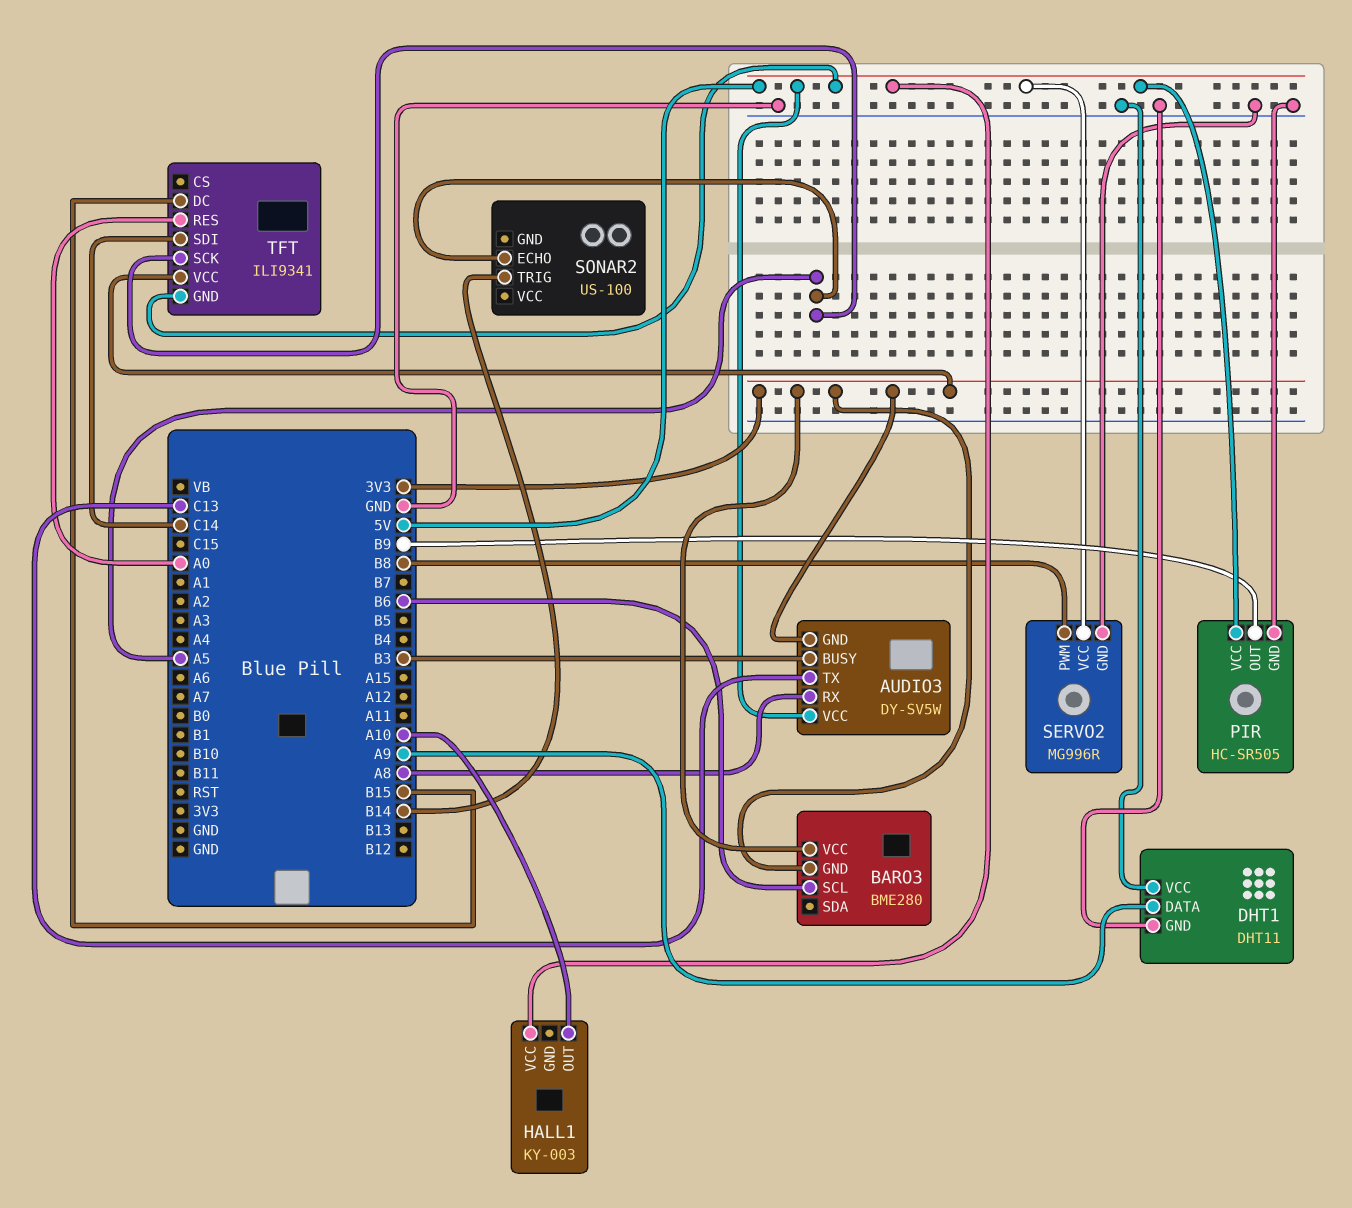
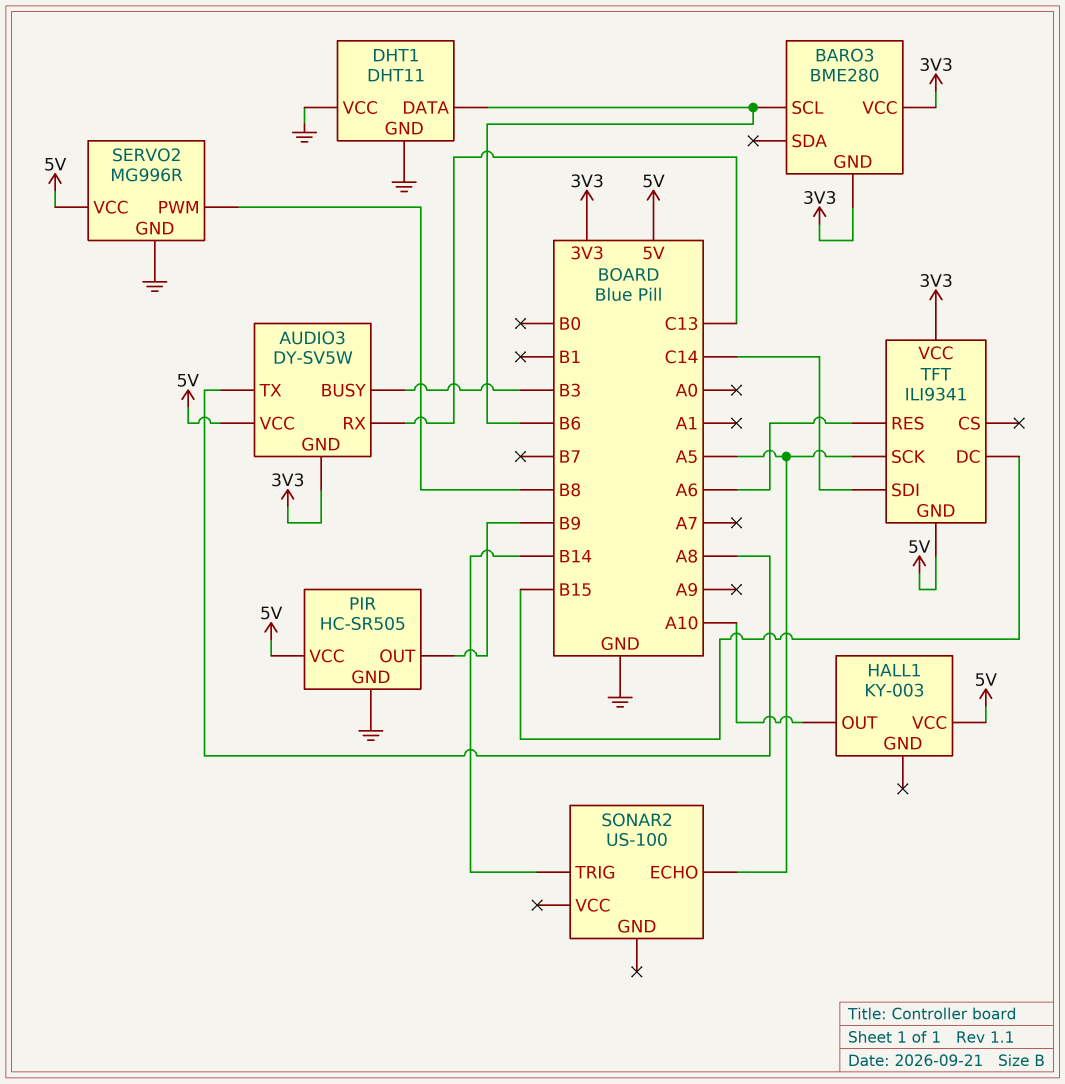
AUDIO3 pin RX: A8 -> C13
AUDIO3 pin TX: C13 -> A8
DHT1 pin DATA: A9 -> B6
TFT pin RES: A0 -> A6

